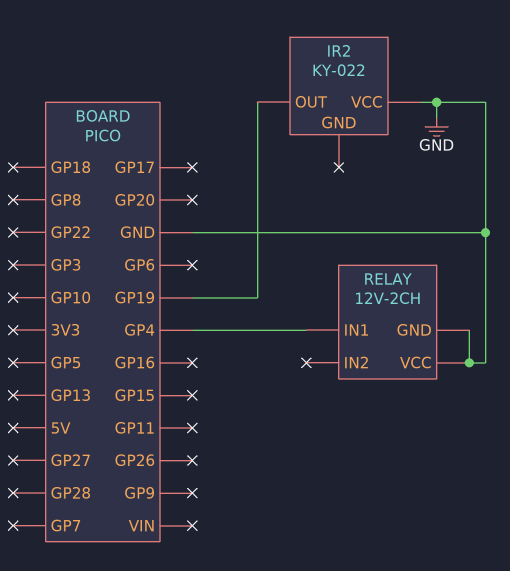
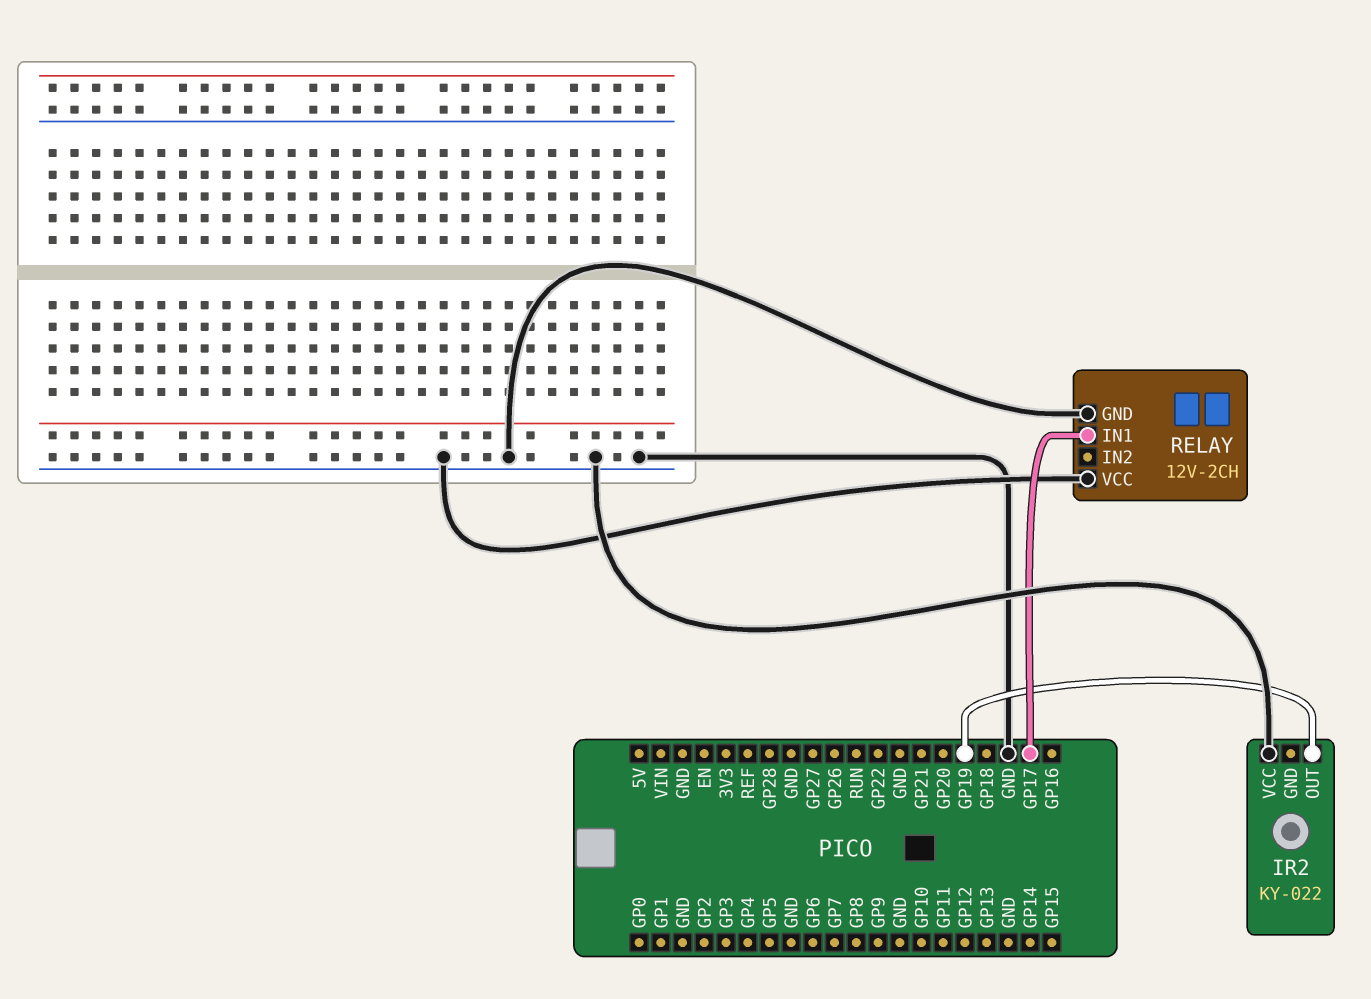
RELAY pin IN1: GP4 -> GP17

